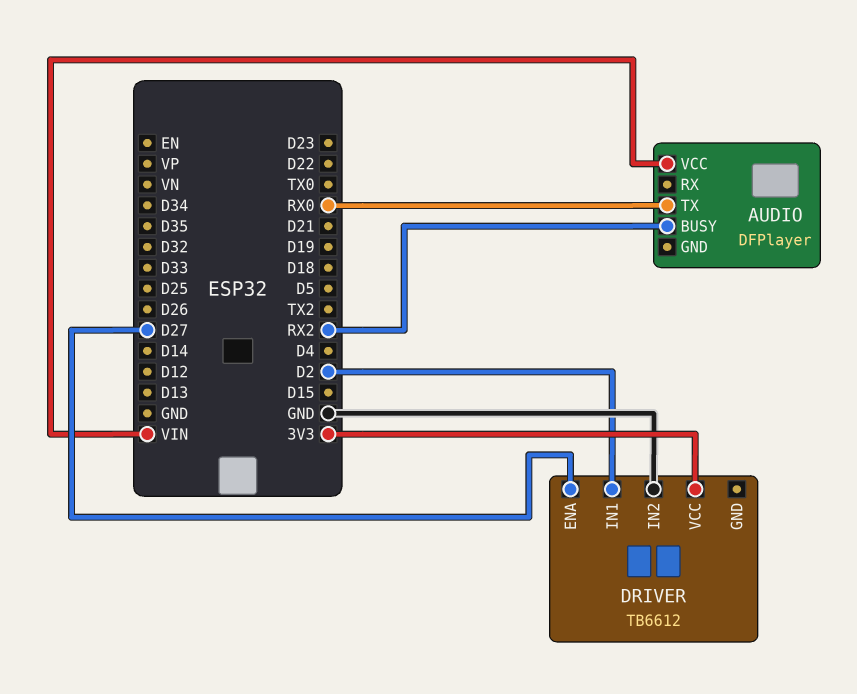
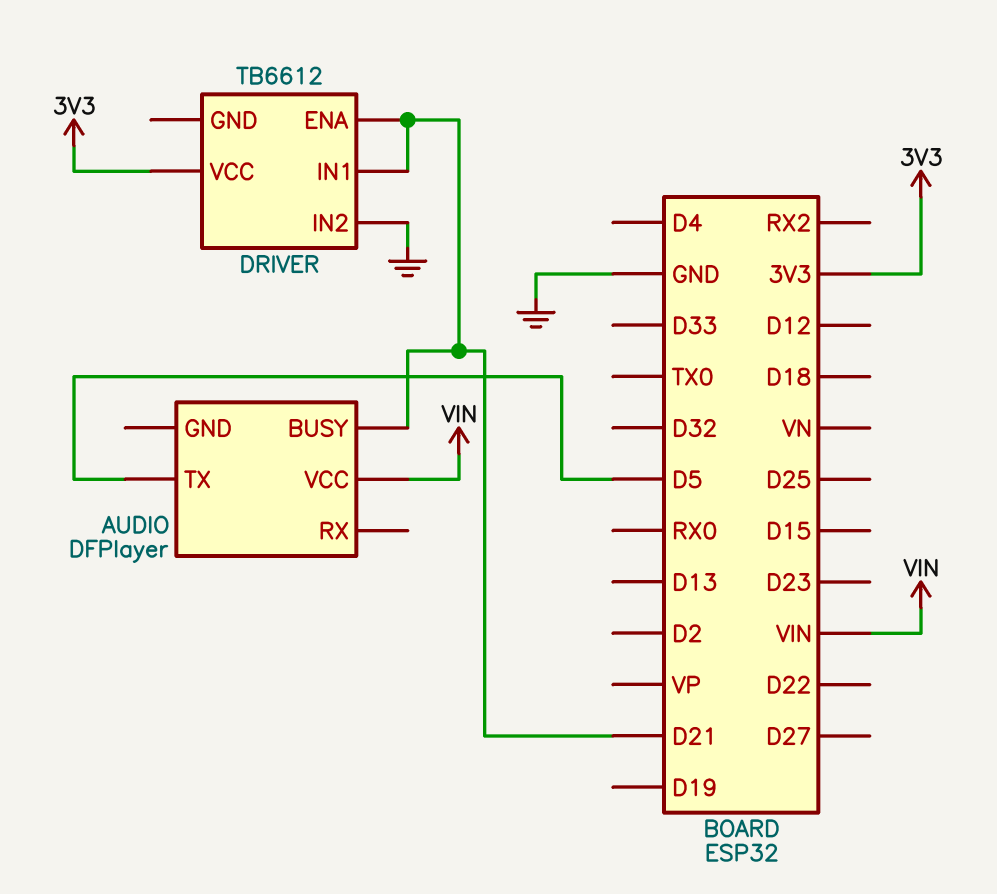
AUDIO pin BUSY: RX2 -> D21
AUDIO pin TX: RX0 -> D5
DRIVER pin ENA: D27 -> D21
DRIVER pin IN1: D2 -> D21

